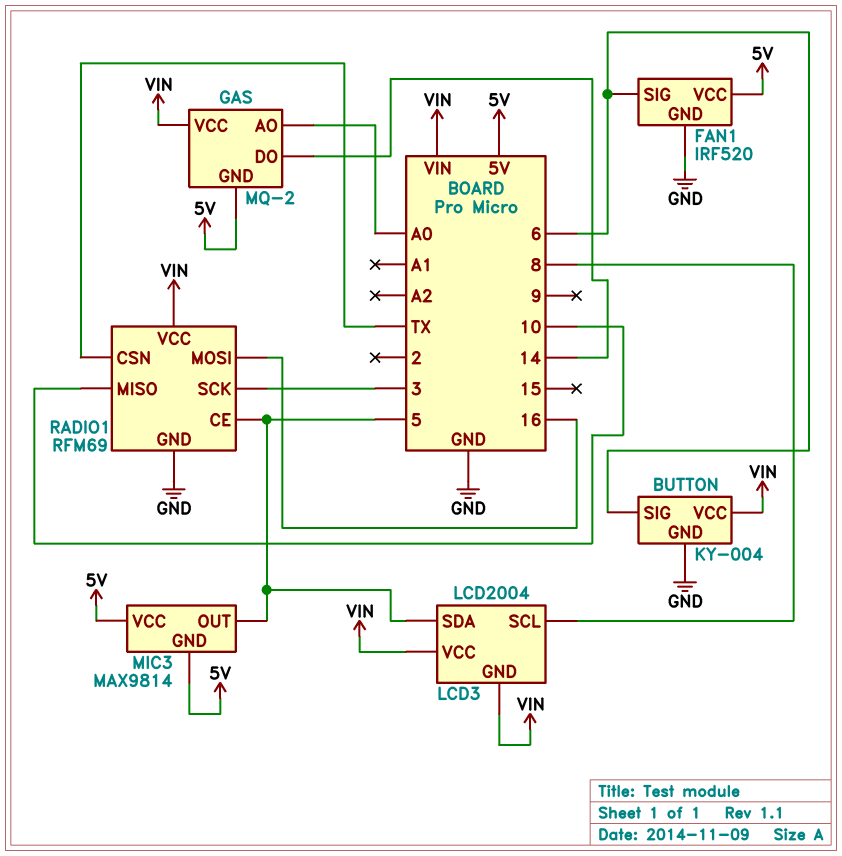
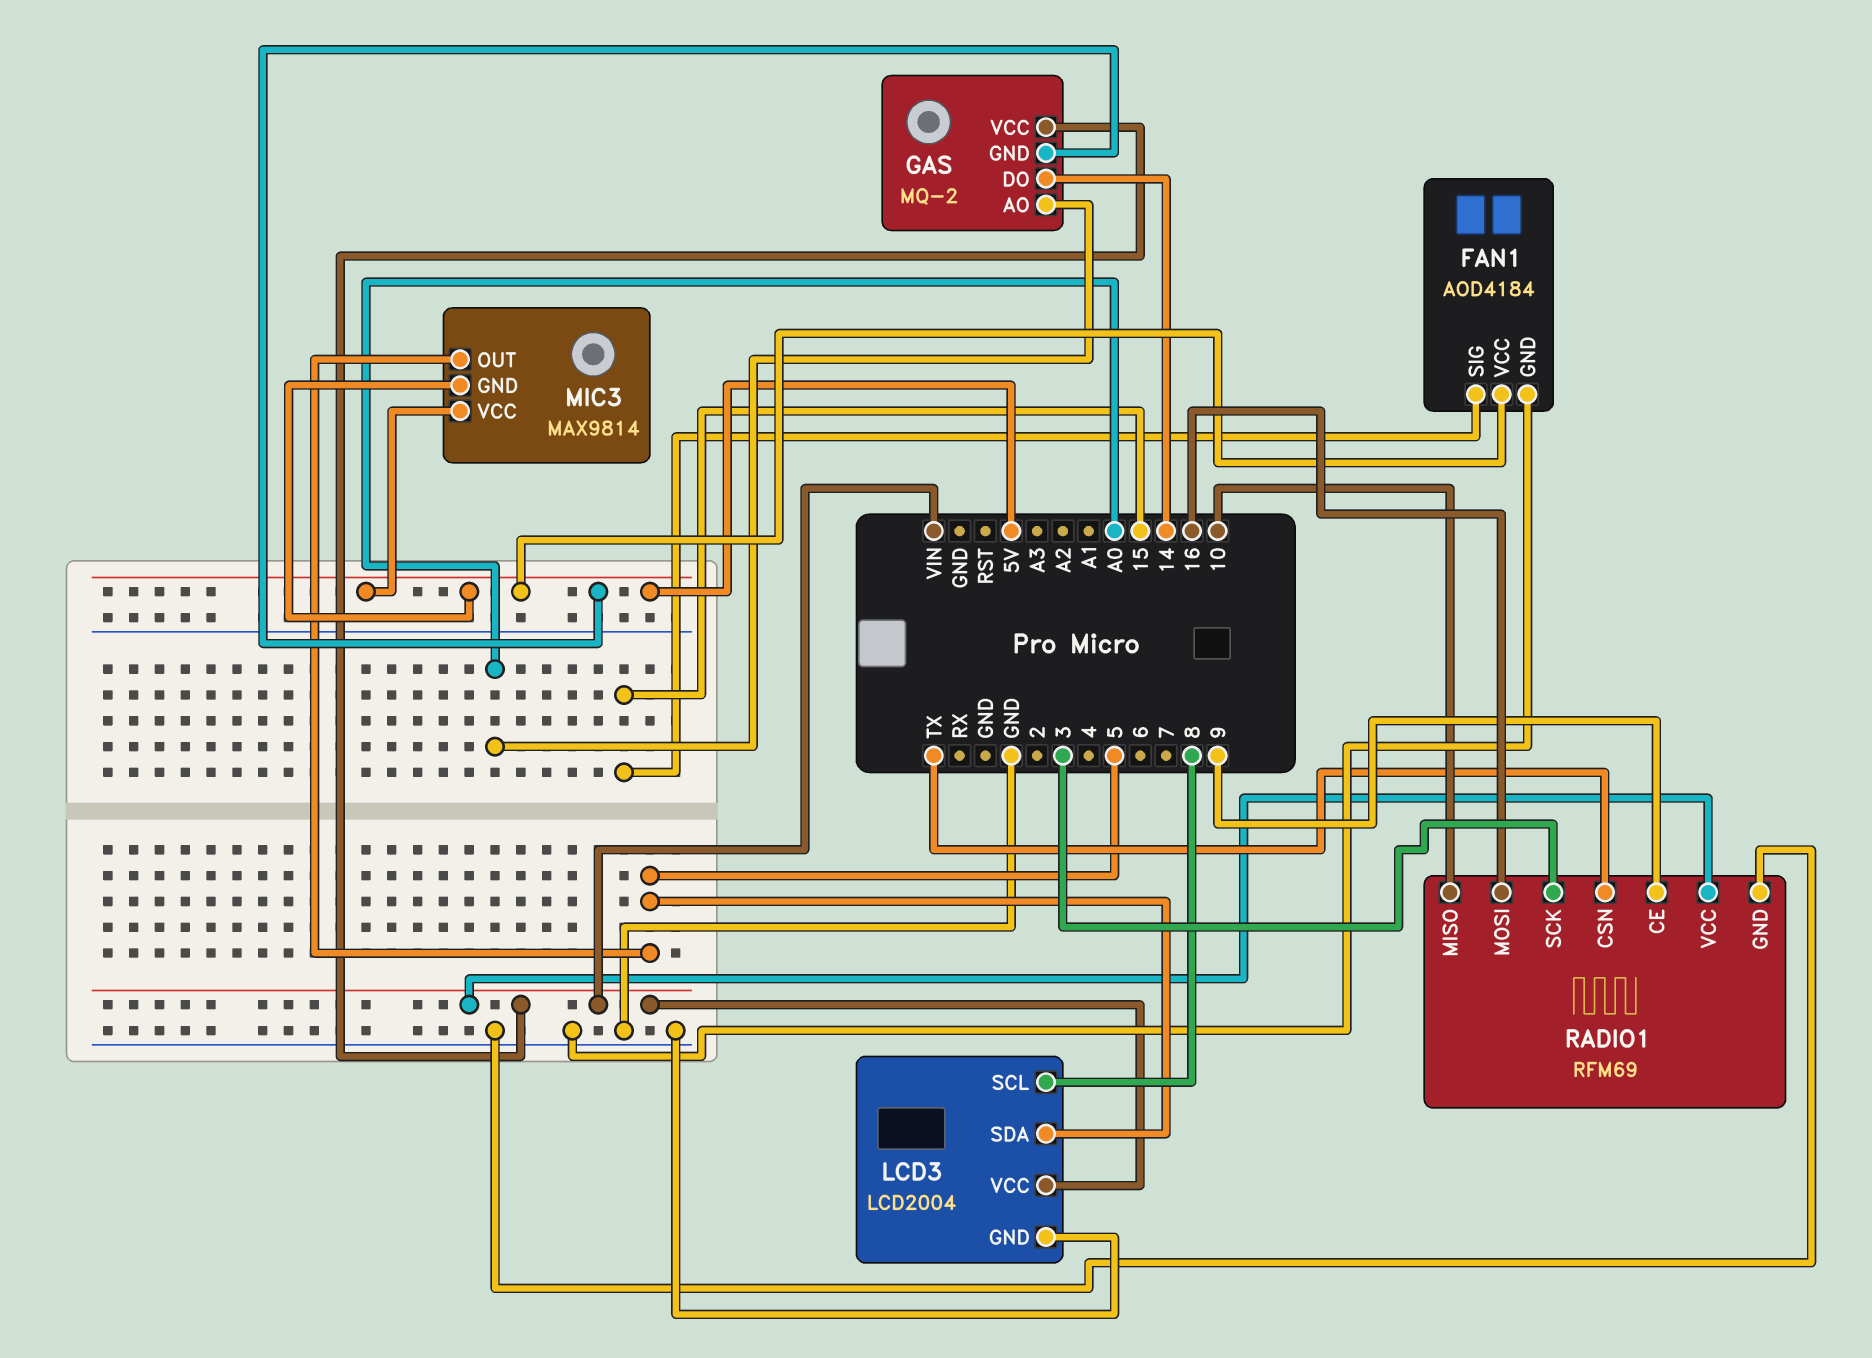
BUTTON: KY-004 -> none
BUTTON pin GND: GND -> none
BUTTON pin SIG: 6 -> none
BUTTON pin VCC: VIN -> none
FAN1: IRF520 -> AOD4184
FAN1 pin SIG: 6 -> 15
LCD3 pin GND: VIN -> GND
RADIO1 pin CE: 5 -> 9

